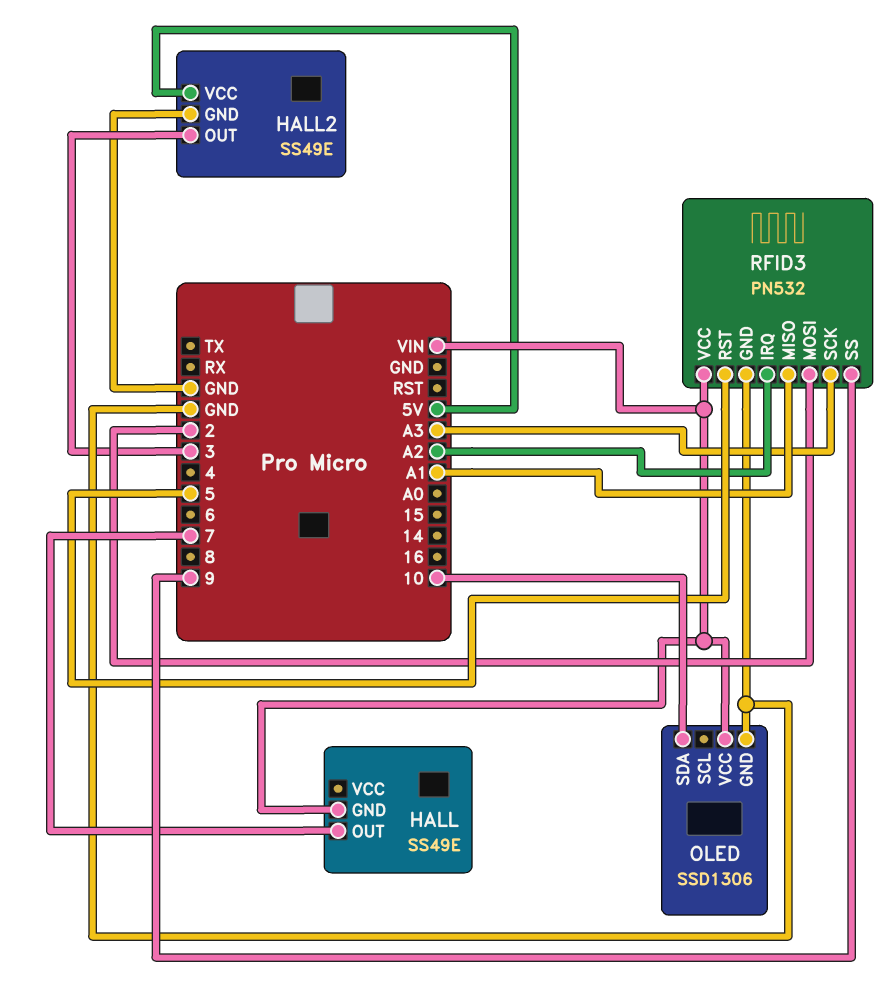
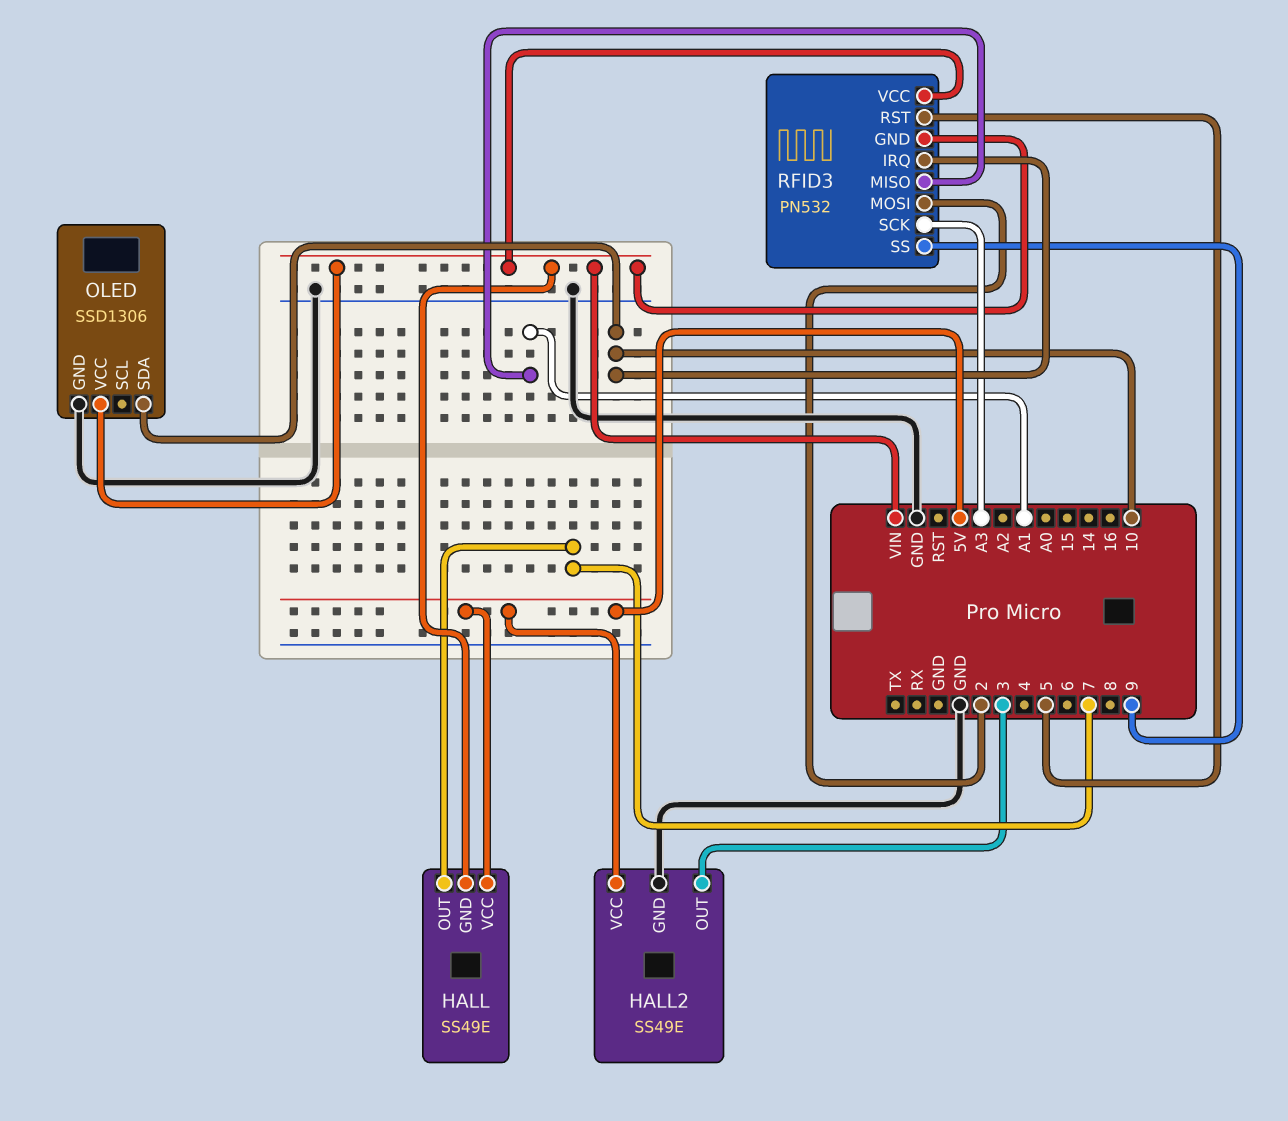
HALL pin VCC: none -> 5V
RFID3 pin GND: GND -> VIN
RFID3 pin IRQ: A2 -> 10

